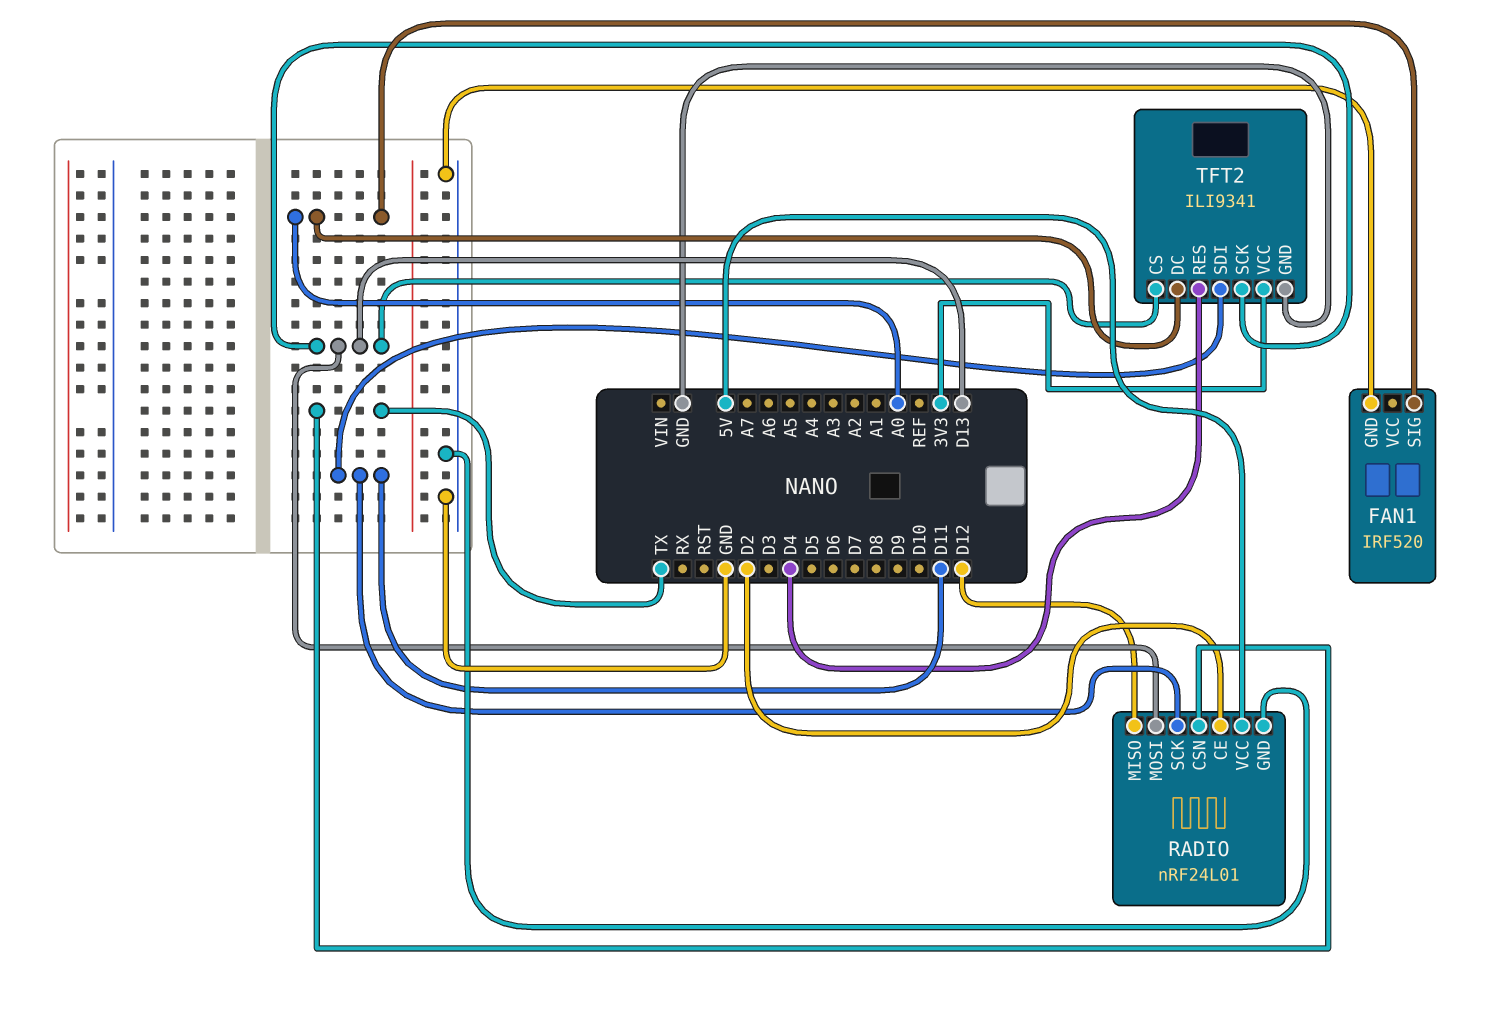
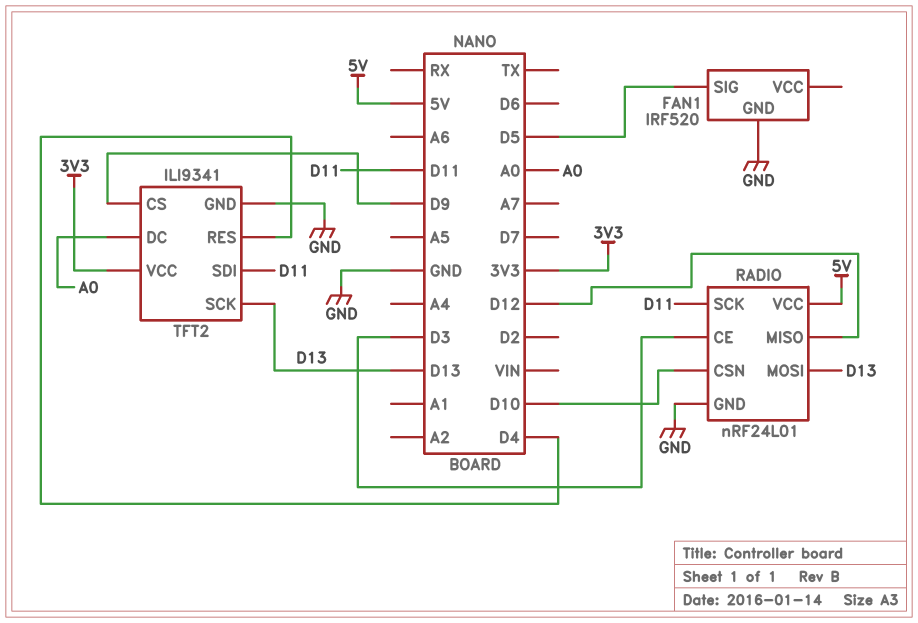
FAN1 pin SIG: A0 -> D5
RADIO pin CE: D2 -> D3
RADIO pin CSN: TX -> D10
TFT2 pin CS: D13 -> D9

